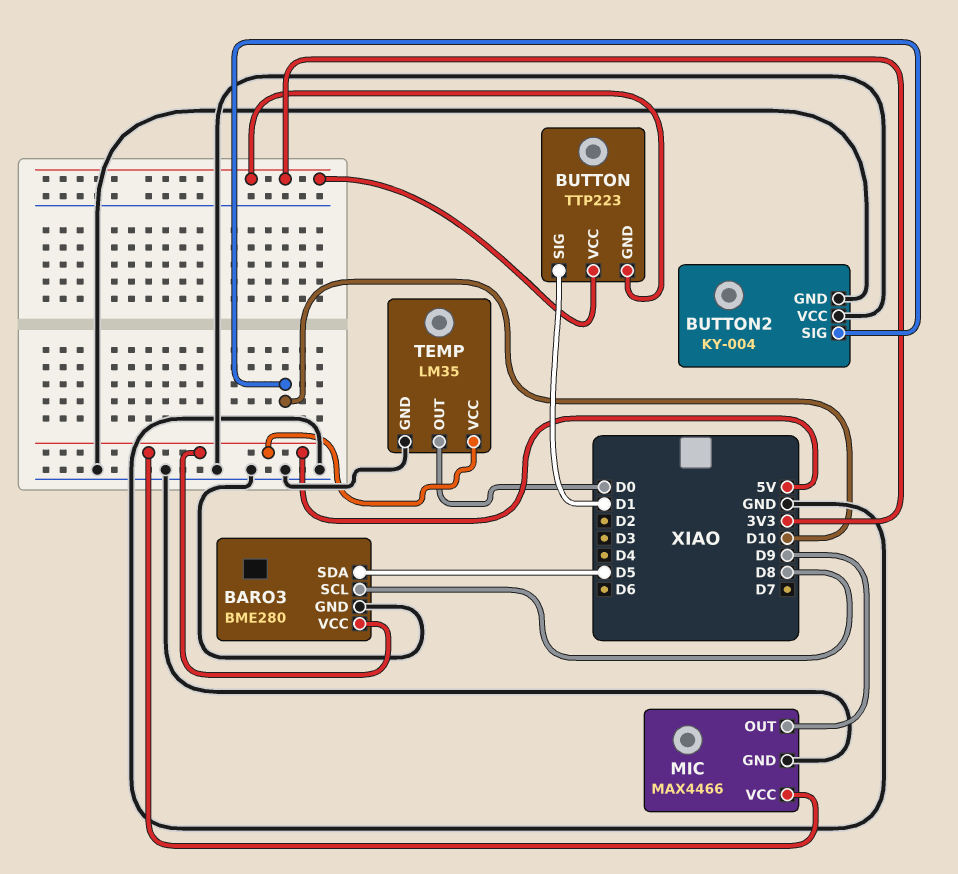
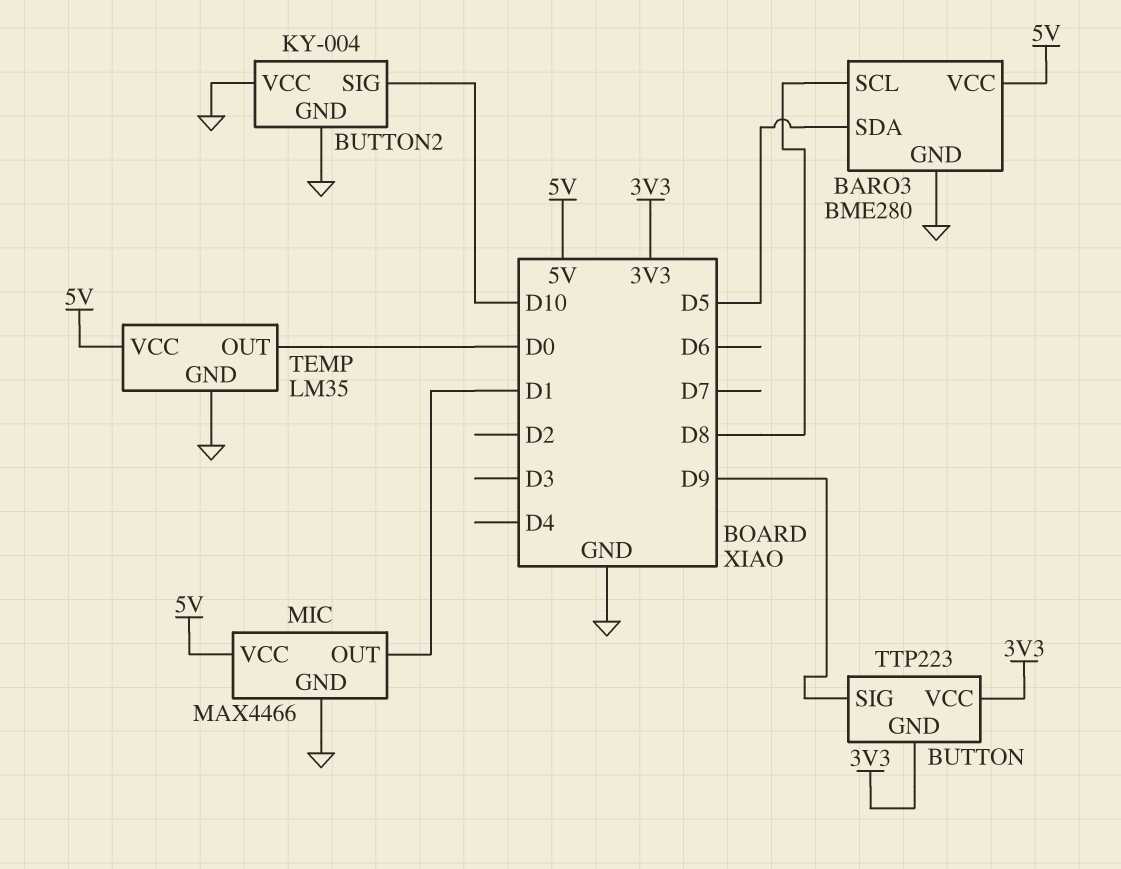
BUTTON pin SIG: D1 -> D9
MIC pin OUT: D9 -> D1

